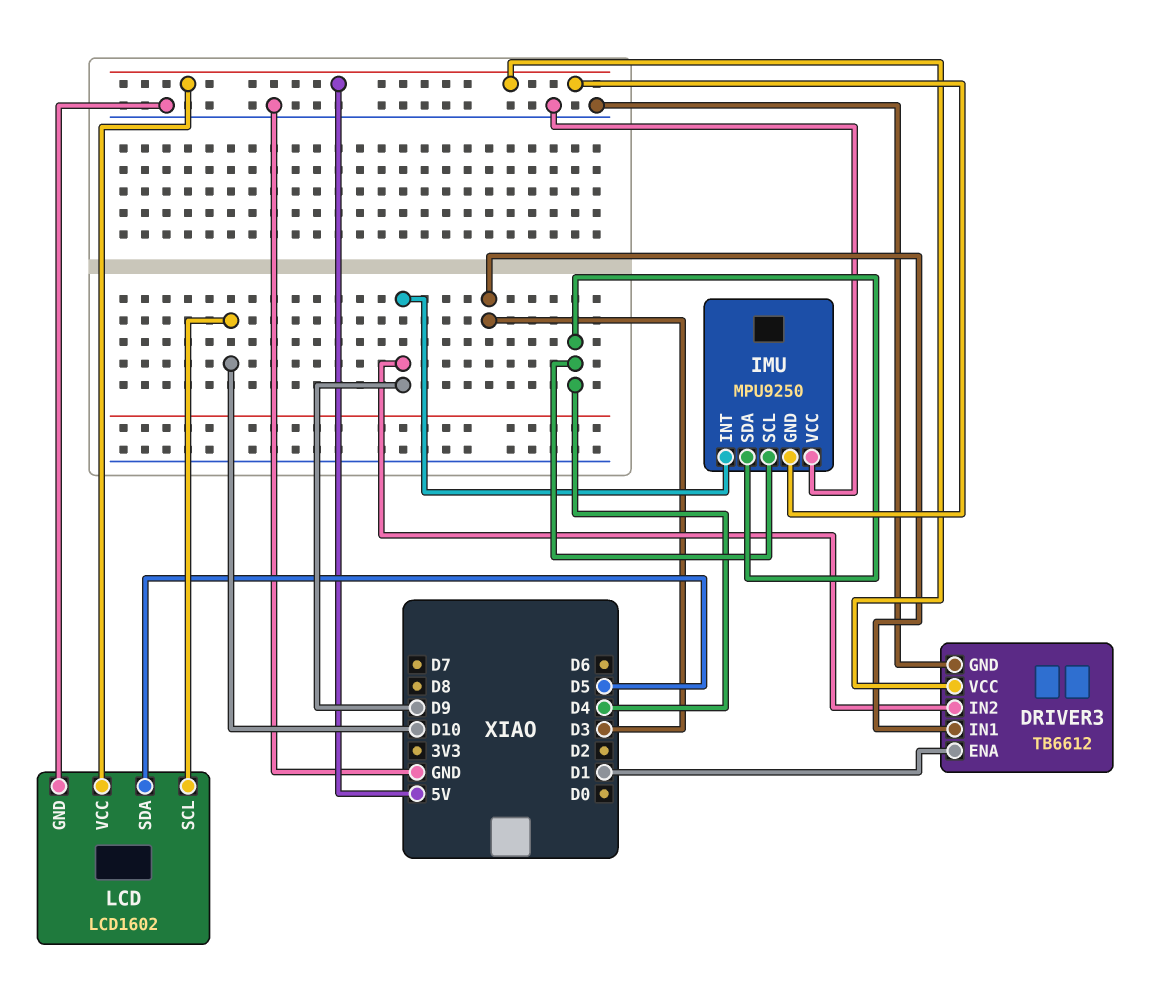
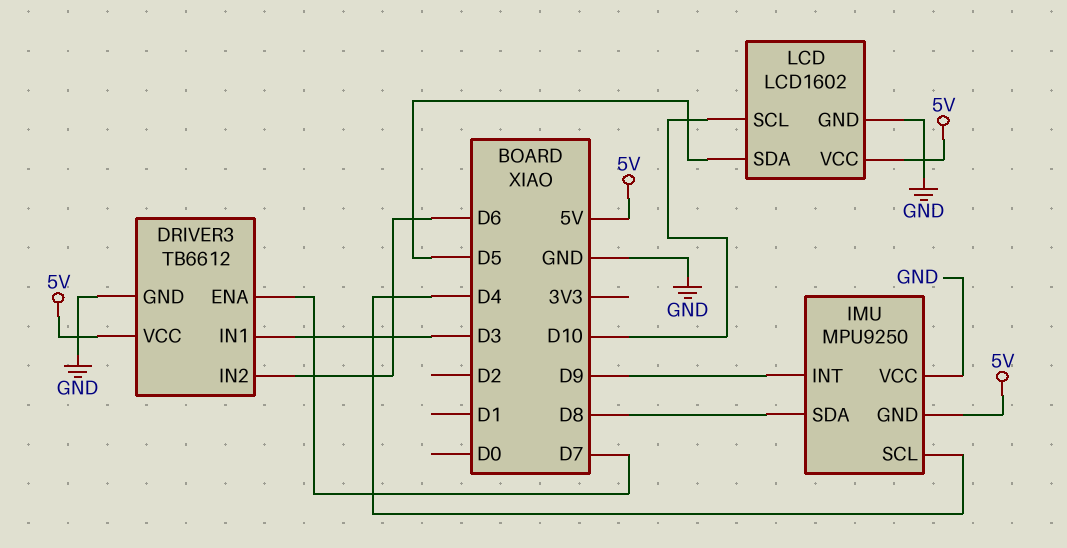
DRIVER3 pin ENA: D1 -> D7
DRIVER3 pin IN2: D9 -> D6
IMU pin SDA: D4 -> D8

